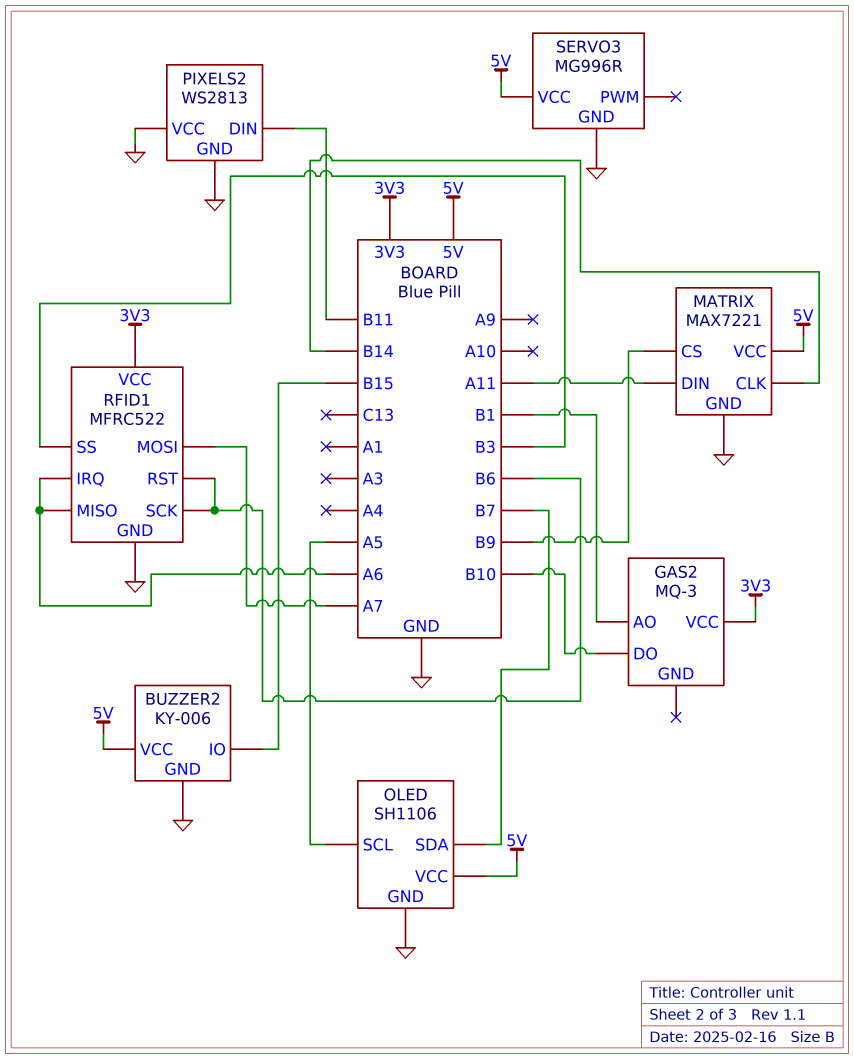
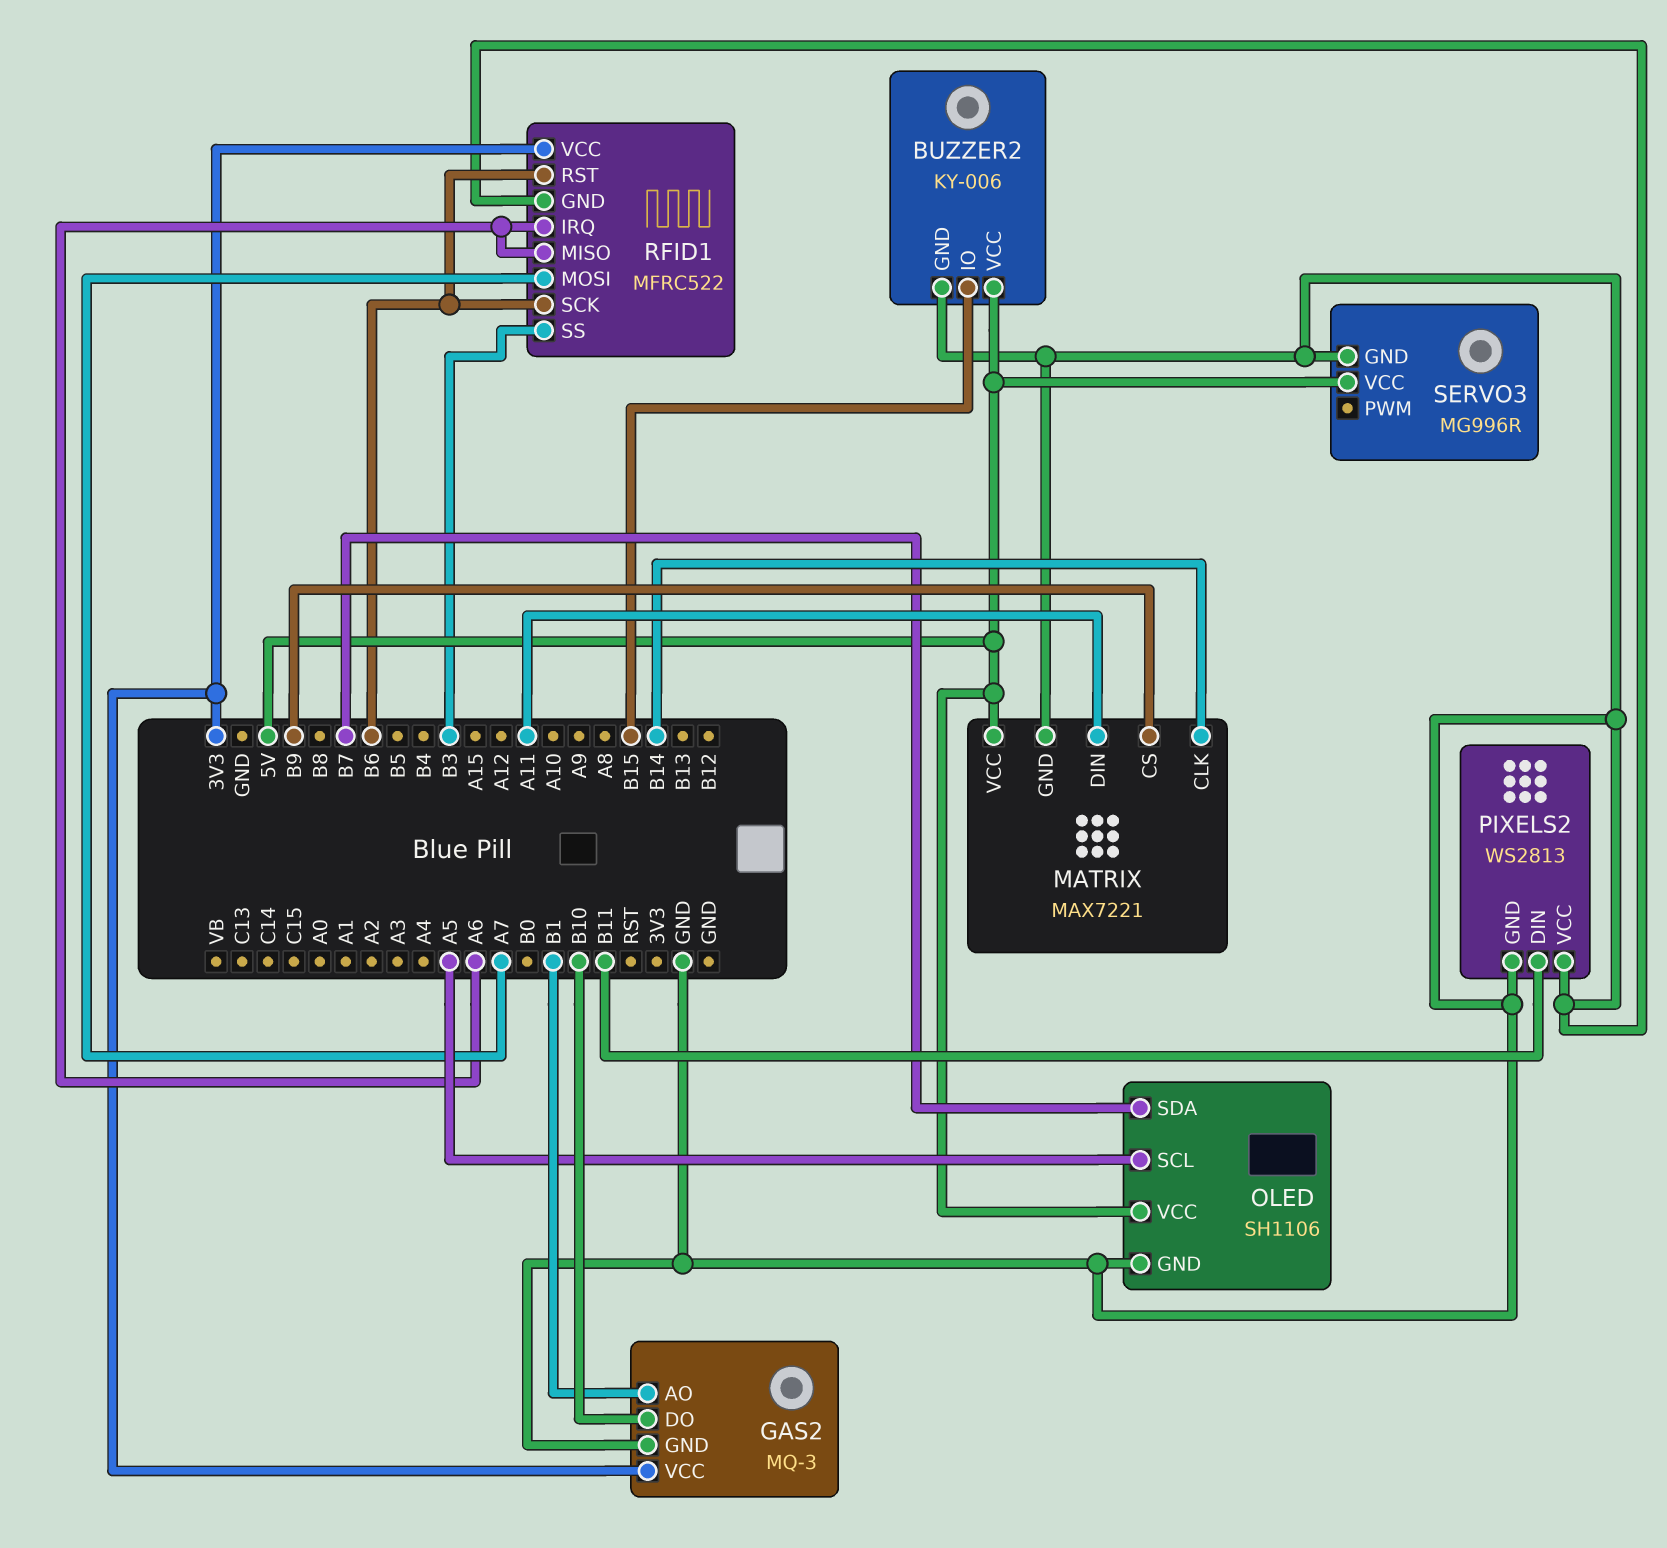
GAS2 pin GND: none -> GND

